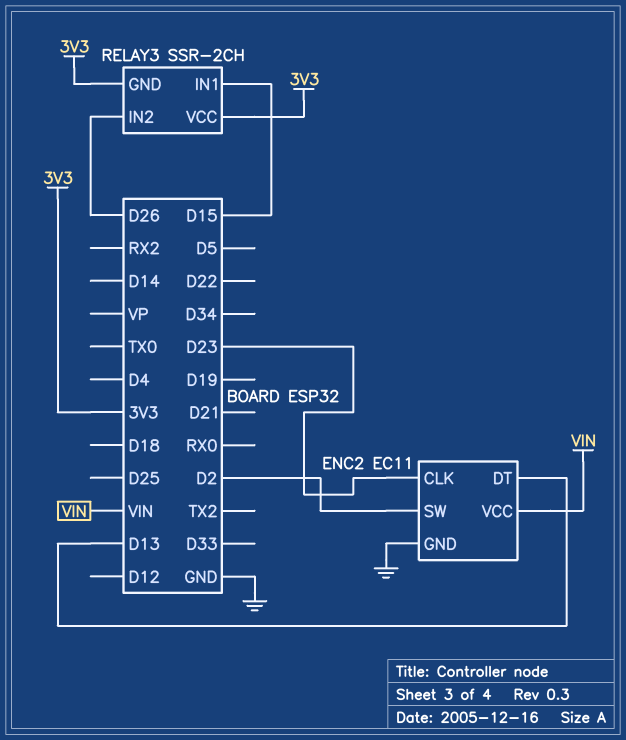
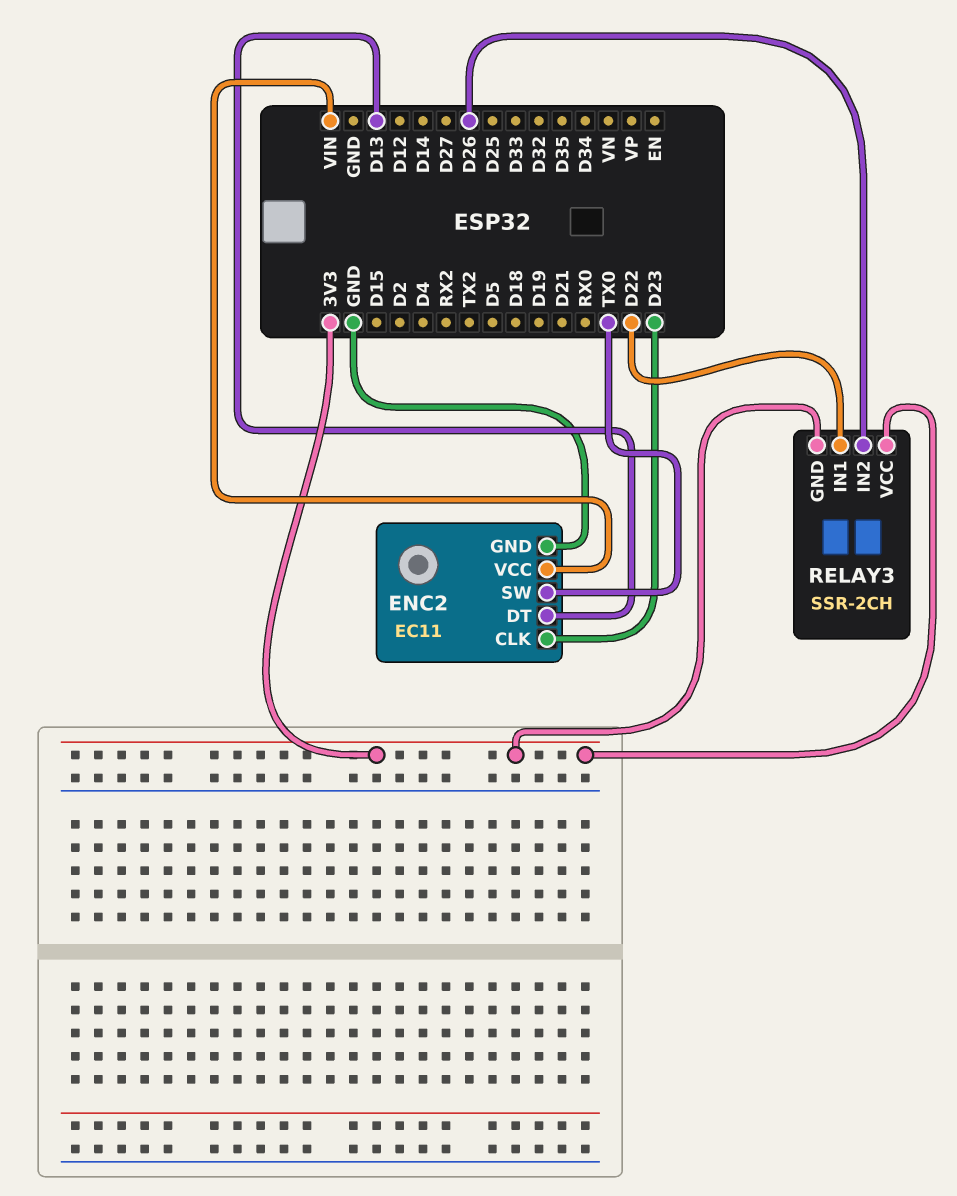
ENC2 pin SW: D2 -> TX0
RELAY3 pin IN1: D15 -> D22

